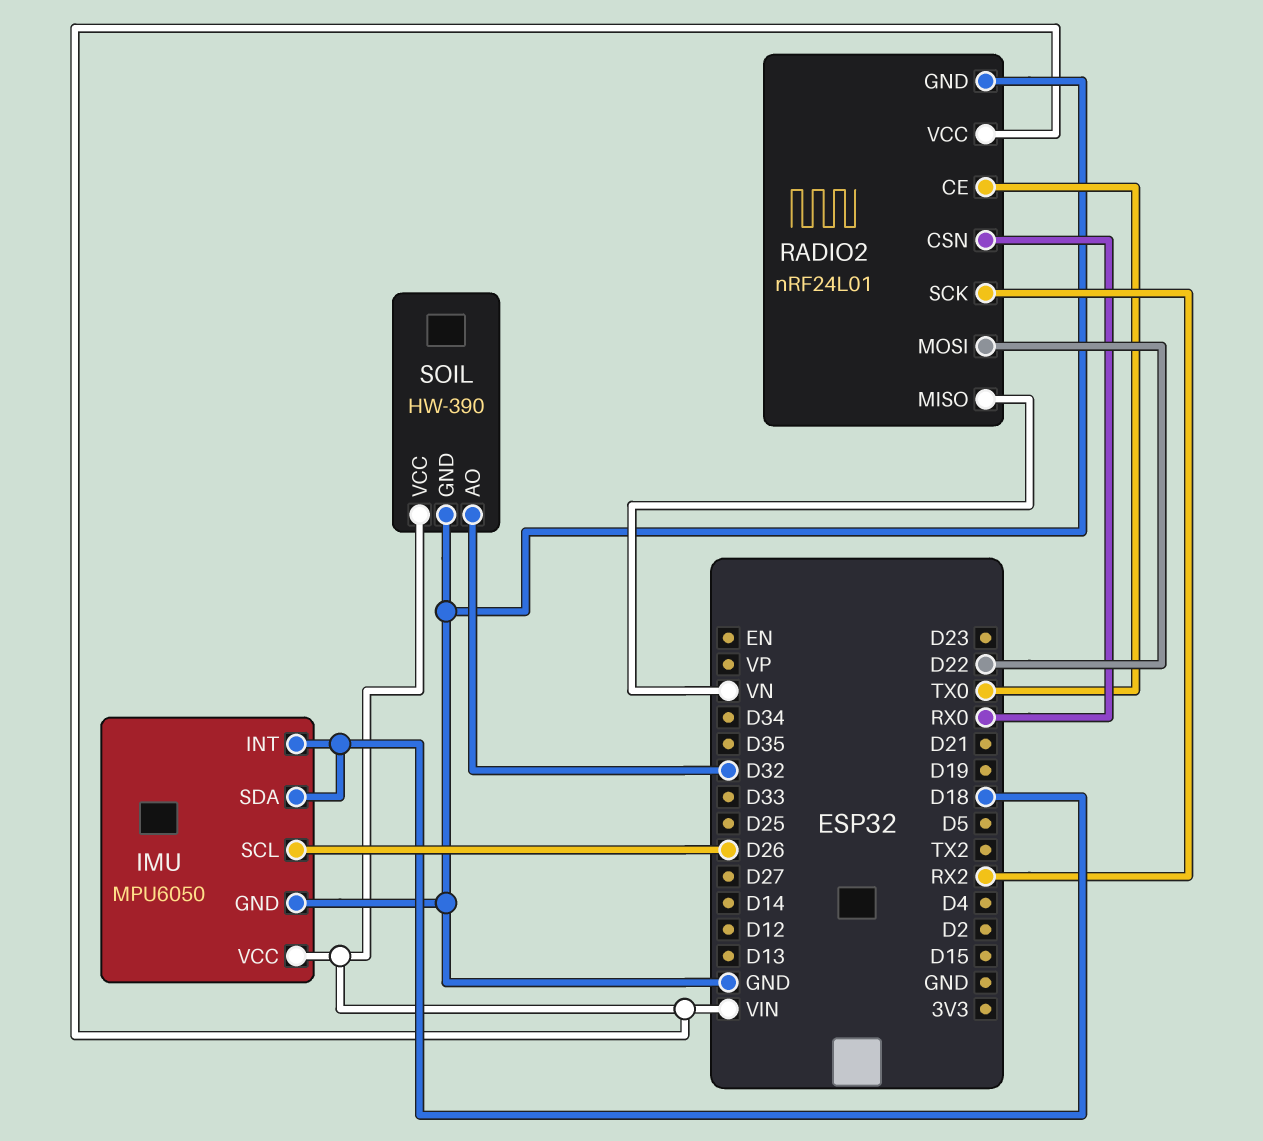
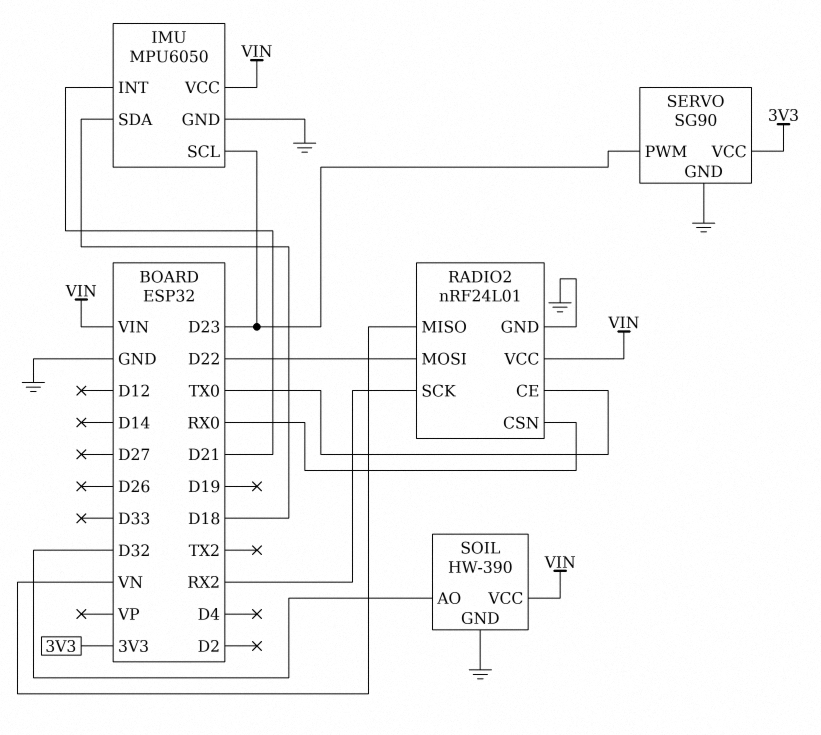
IMU pin INT: D18 -> D21
IMU pin SCL: D26 -> D23
SERVO: none -> SG90
SERVO pin GND: none -> GND
SERVO pin PWM: none -> D23
SERVO pin VCC: none -> 3V3

